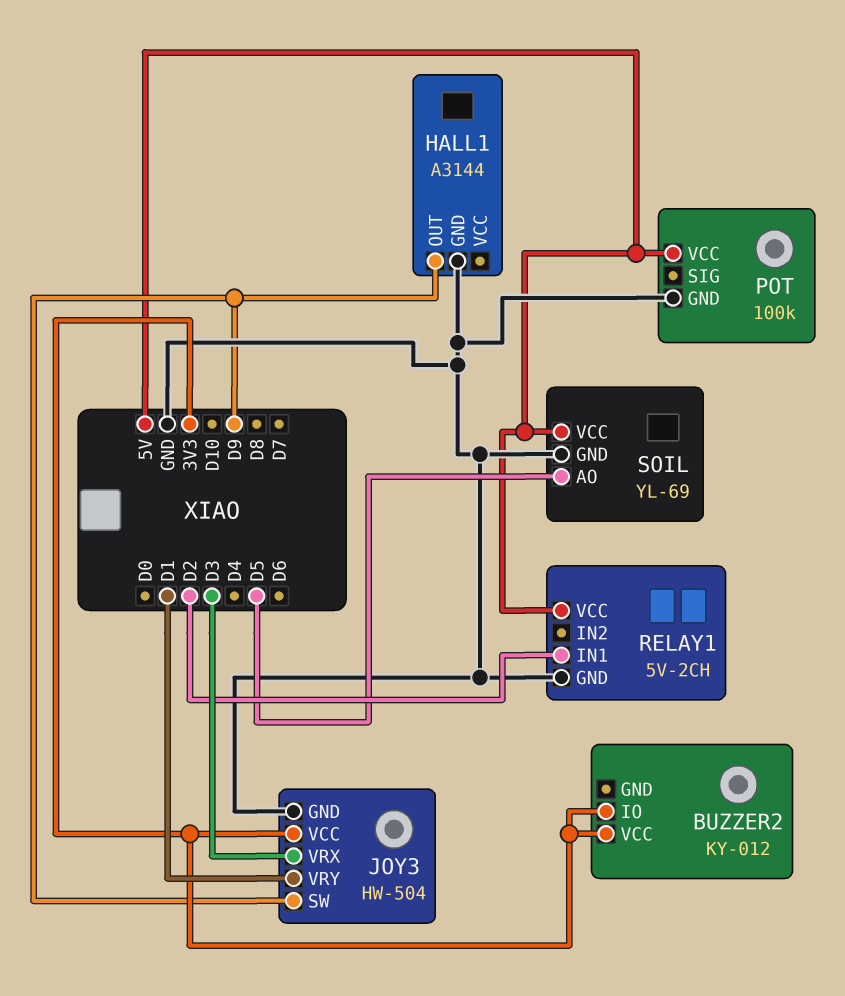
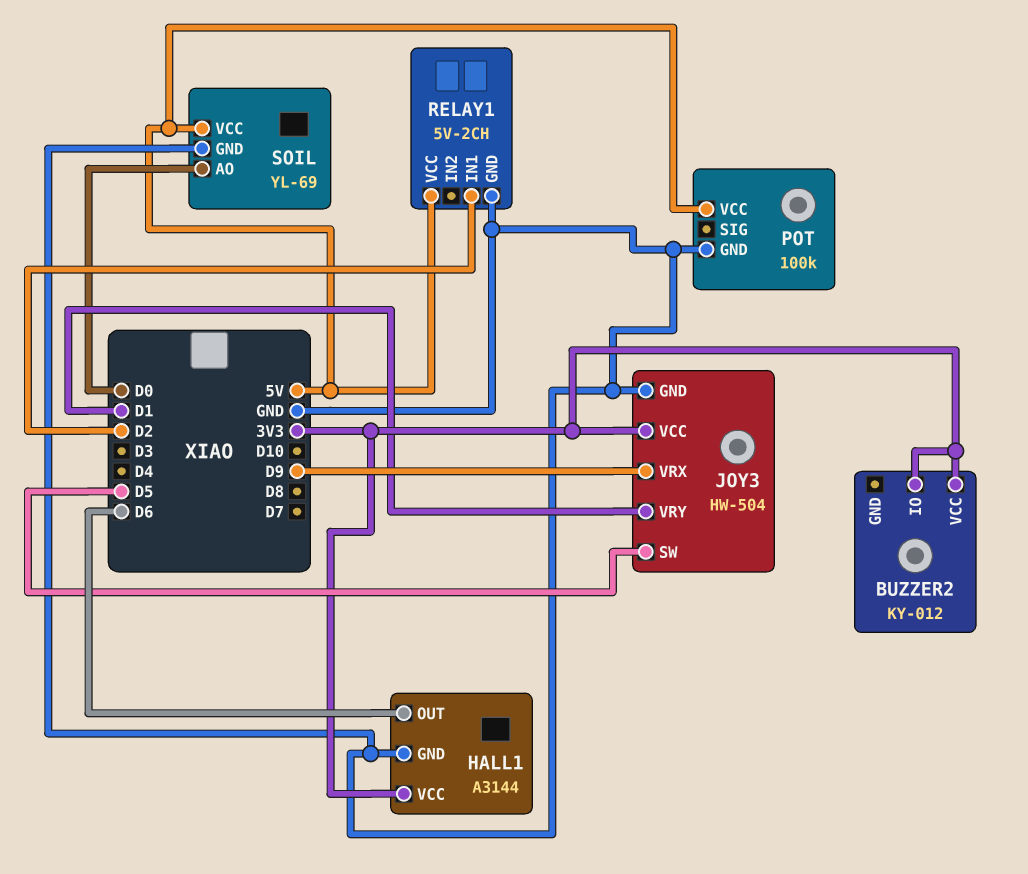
HALL1 pin OUT: D9 -> D6
HALL1 pin VCC: none -> 3V3
JOY3 pin SW: D9 -> D5
JOY3 pin VRX: D3 -> D9
SOIL pin AO: D5 -> D0

